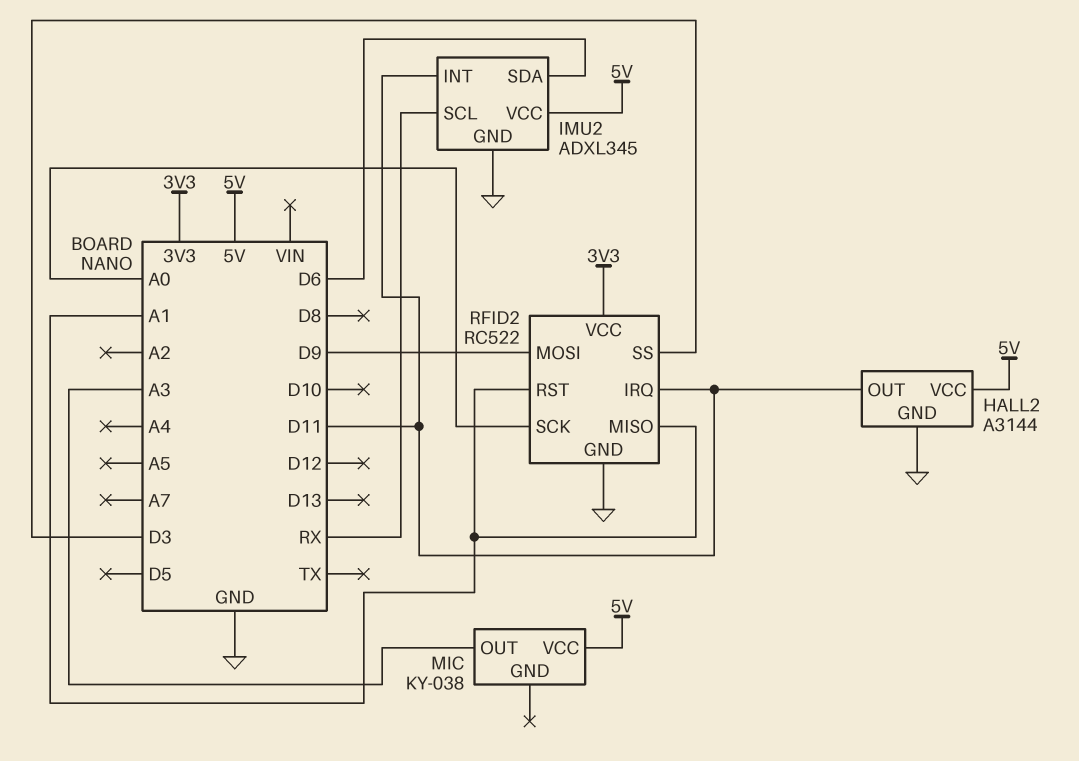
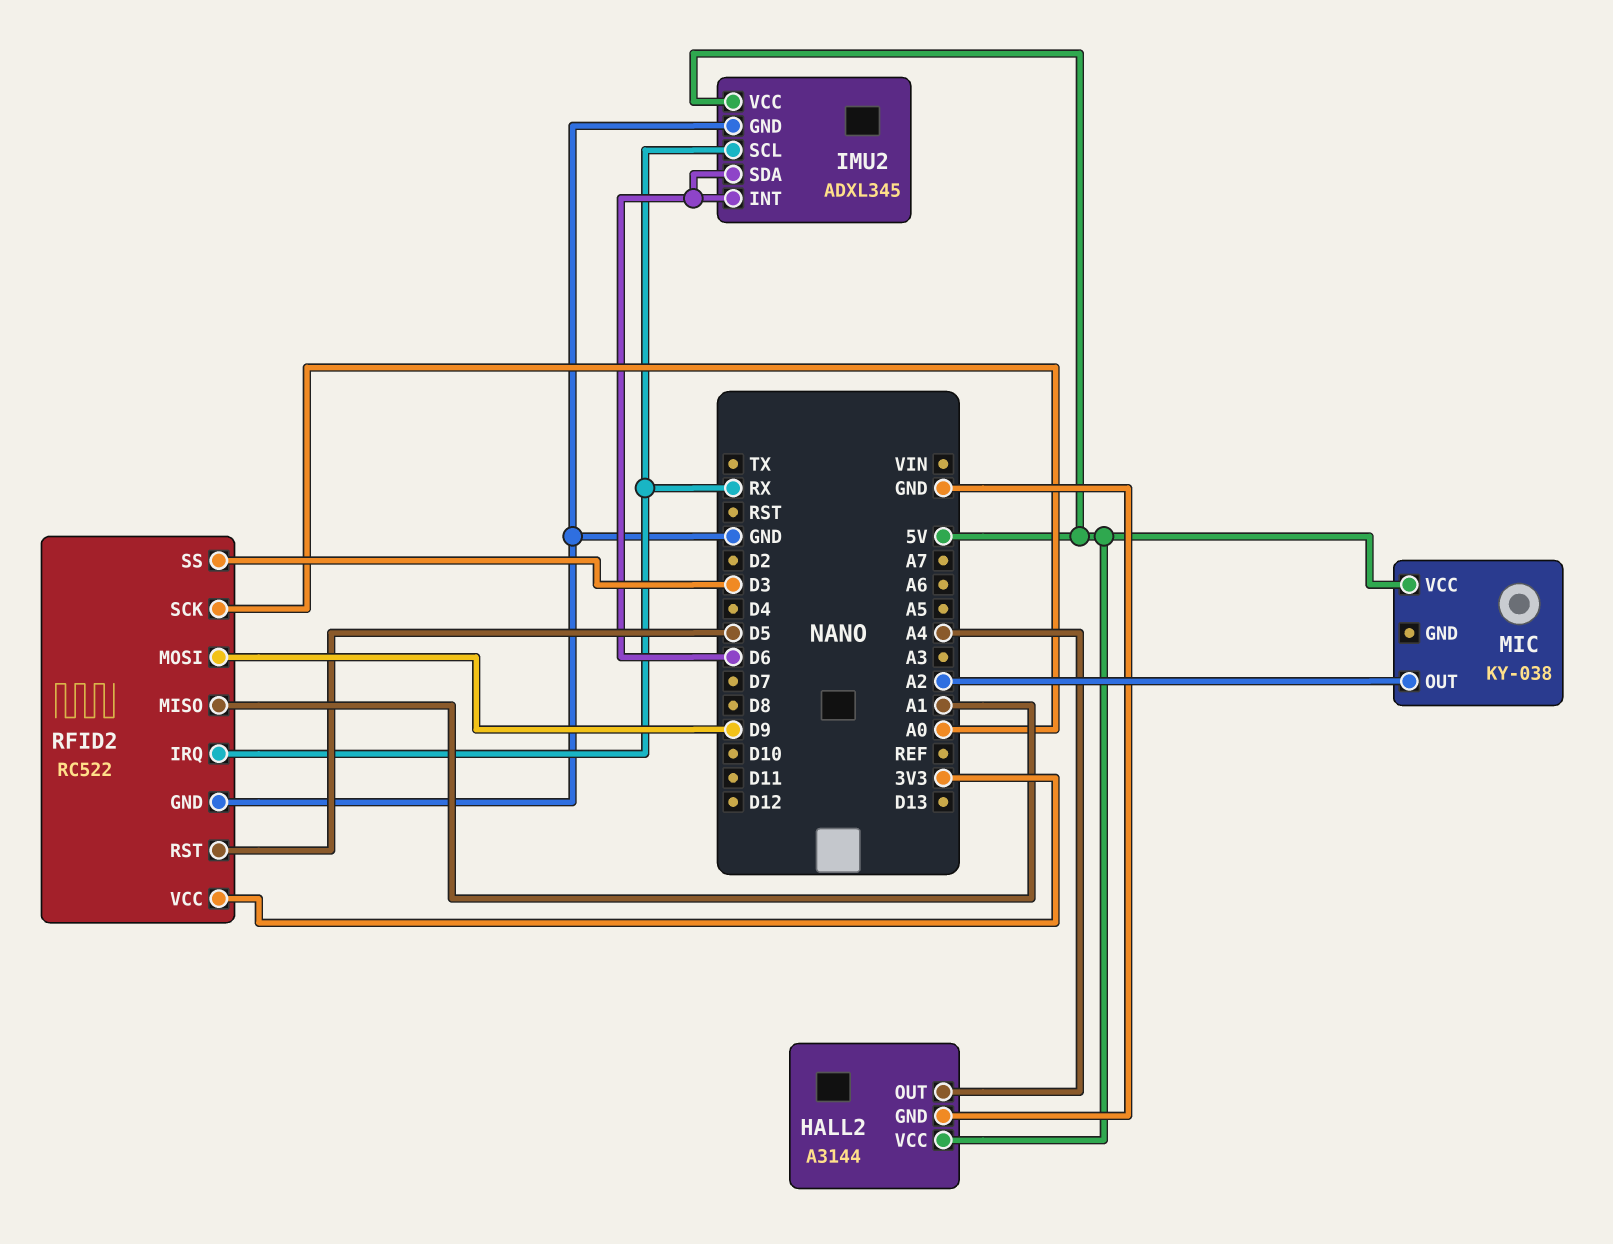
HALL2 pin OUT: D11 -> A4
IMU2 pin INT: D11 -> D6
MIC pin OUT: A3 -> A2
RFID2 pin IRQ: D11 -> RX
RFID2 pin RST: A1 -> D5

